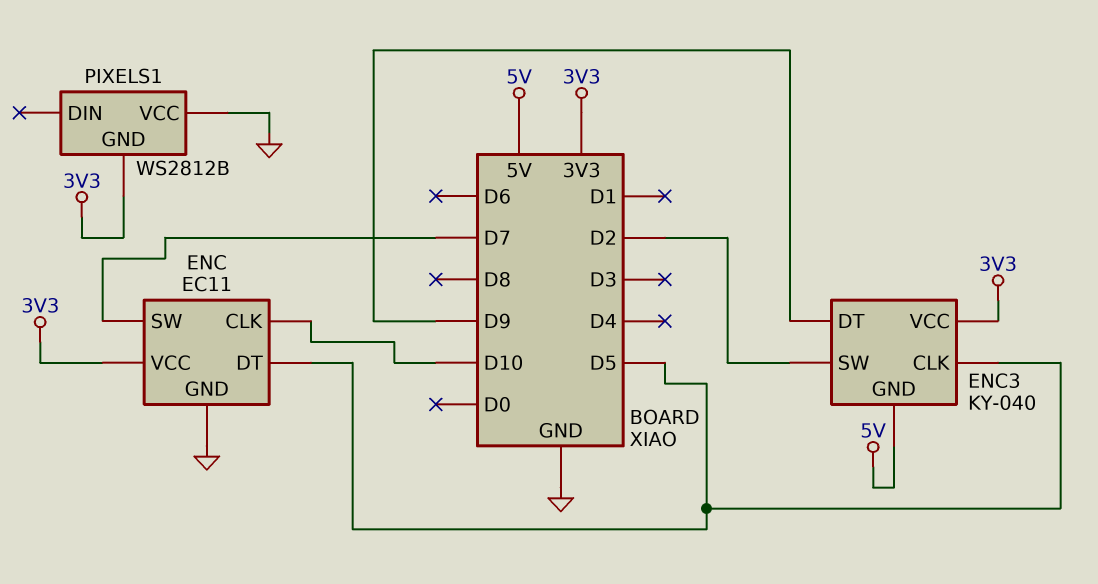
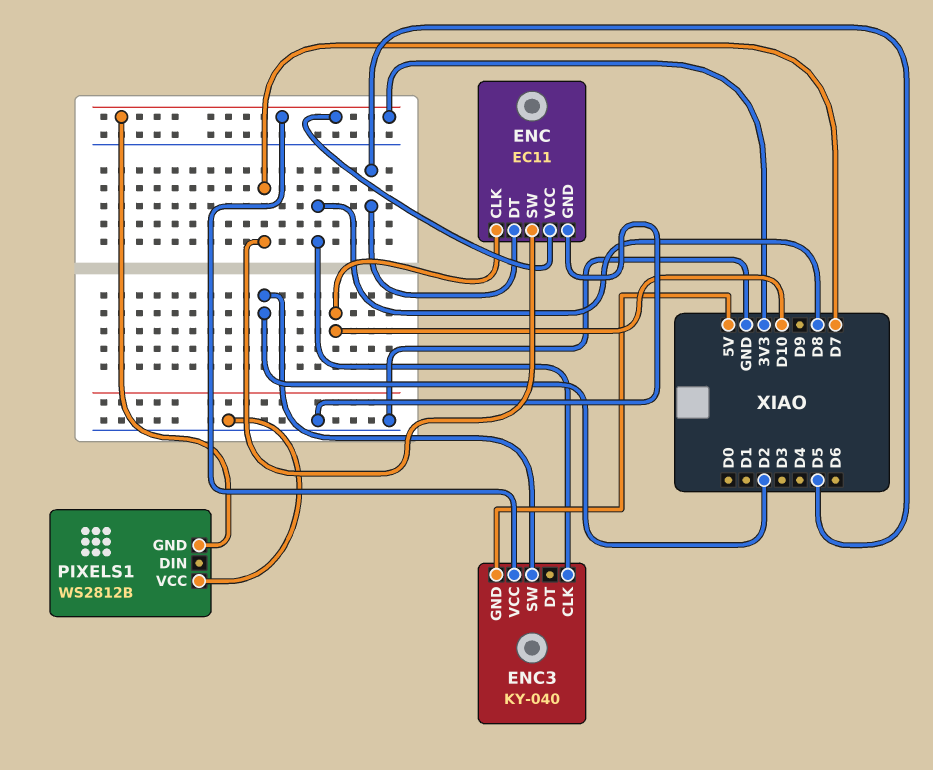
ENC3 pin CLK: D5 -> D8
ENC3 pin DT: D9 -> none

